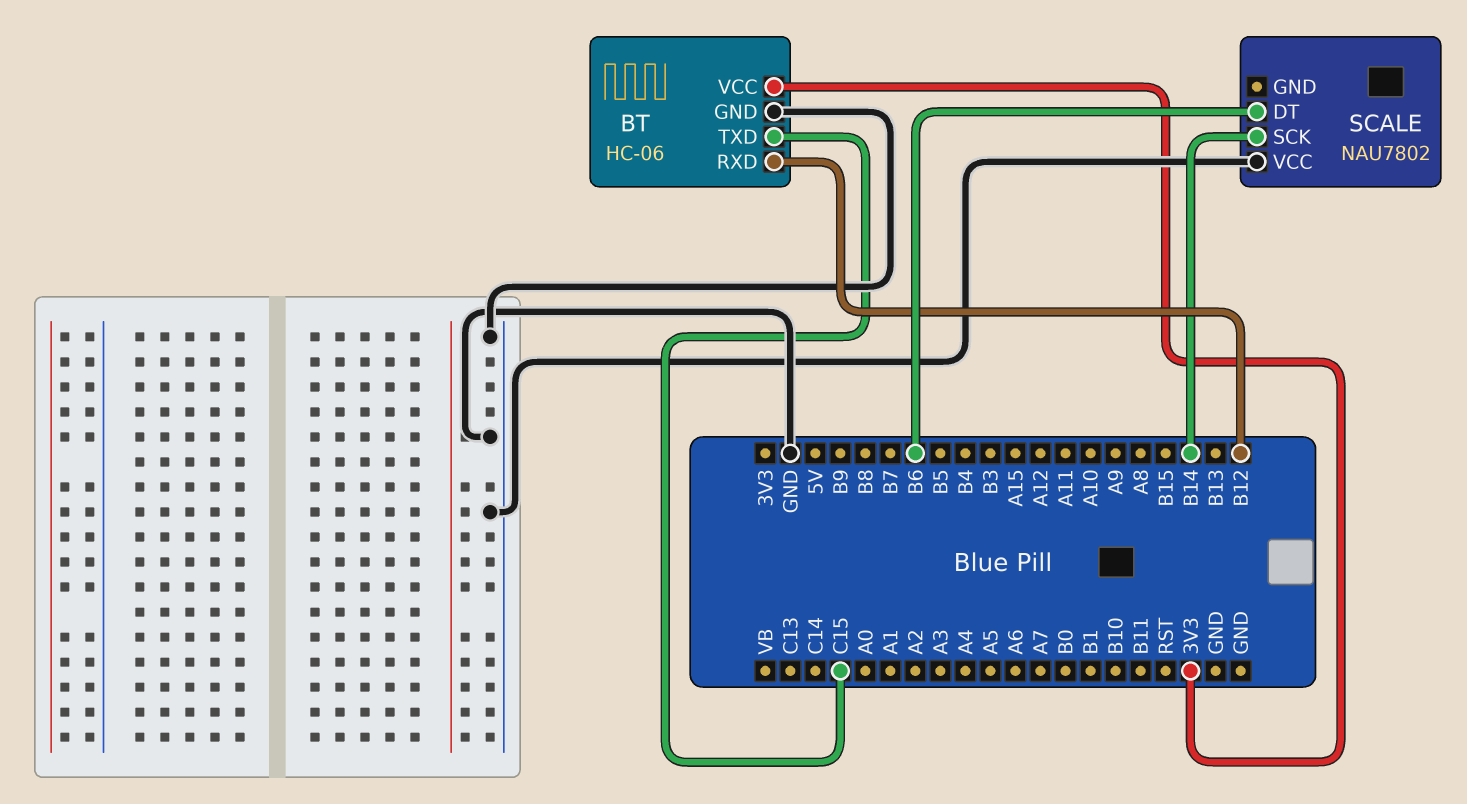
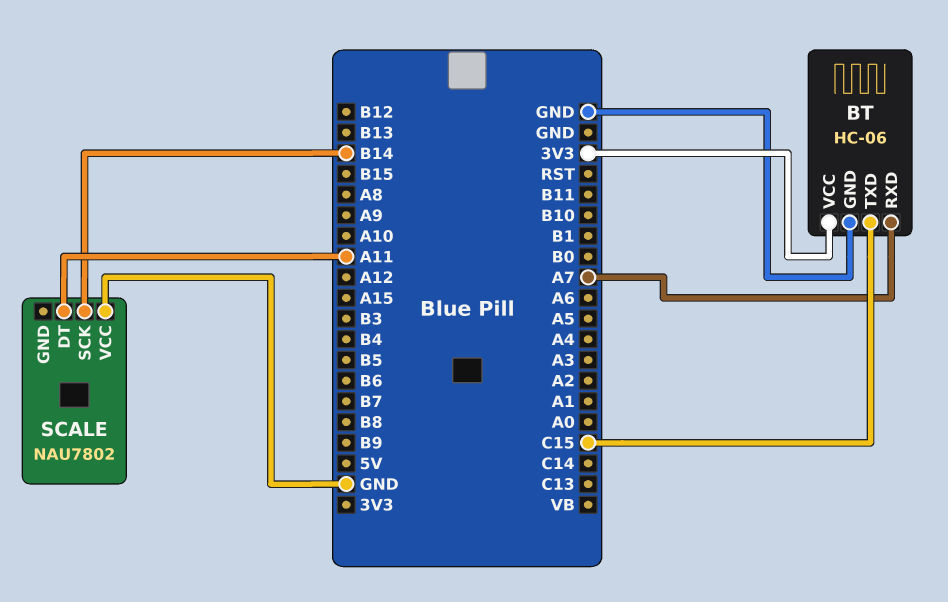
BT pin RXD: B12 -> A7
SCALE pin DT: B6 -> A11

